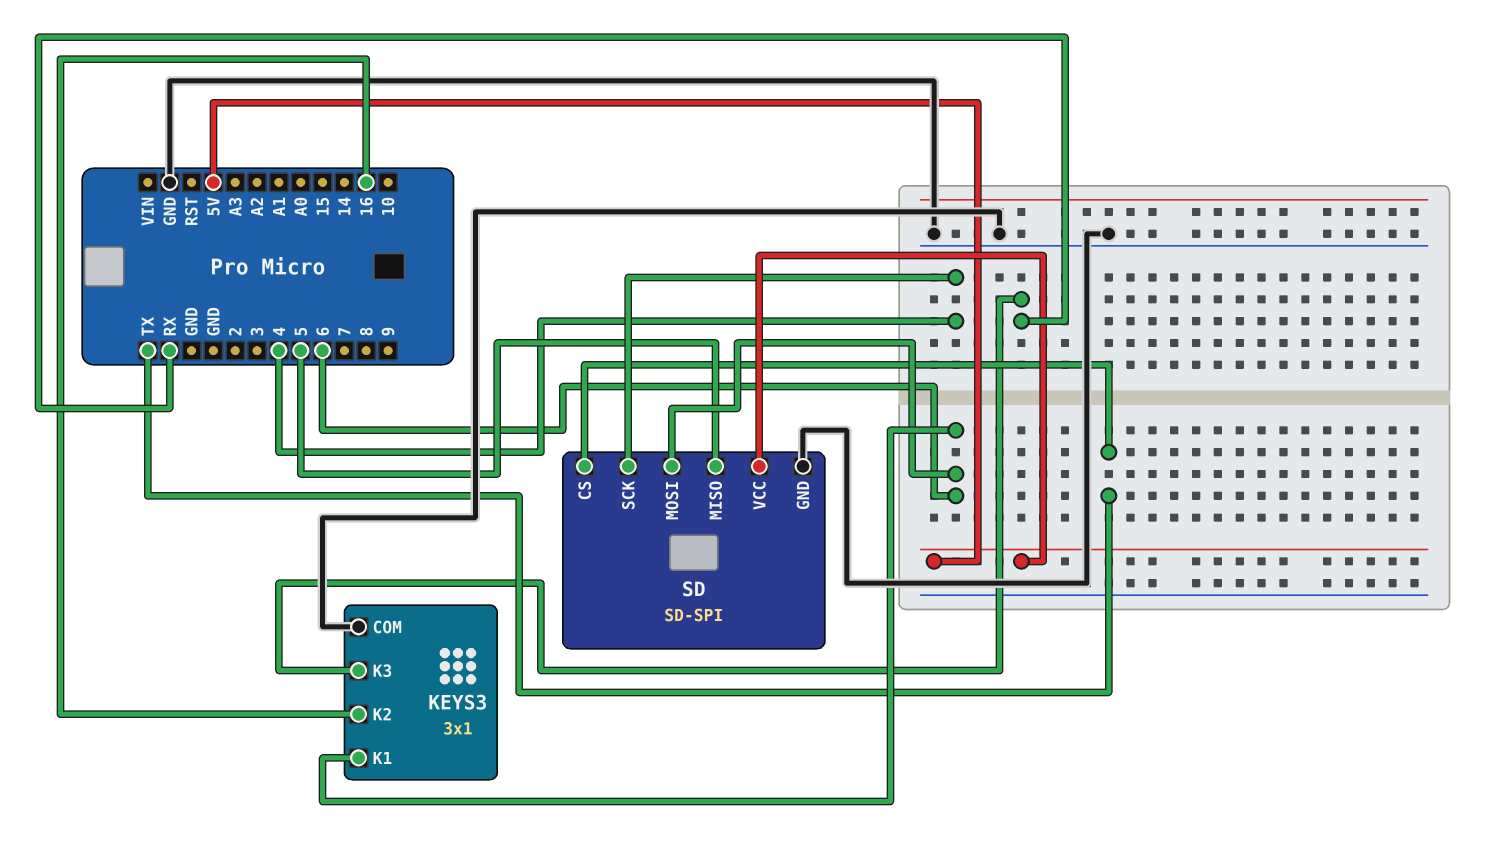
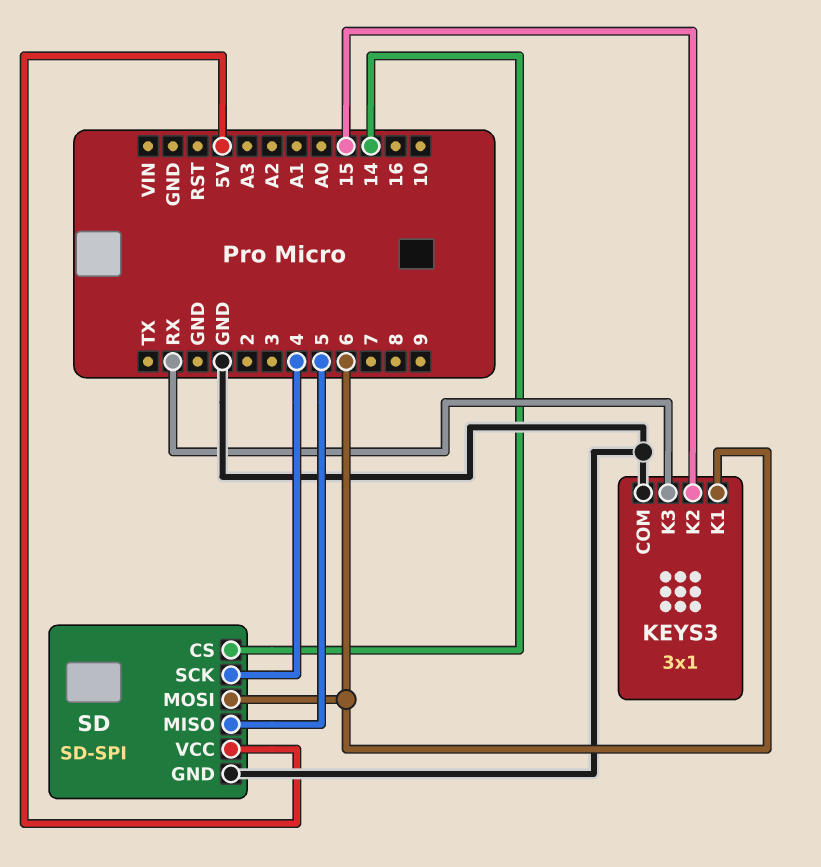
KEYS3 pin K2: 16 -> 15
SD pin CS: TX -> 14

